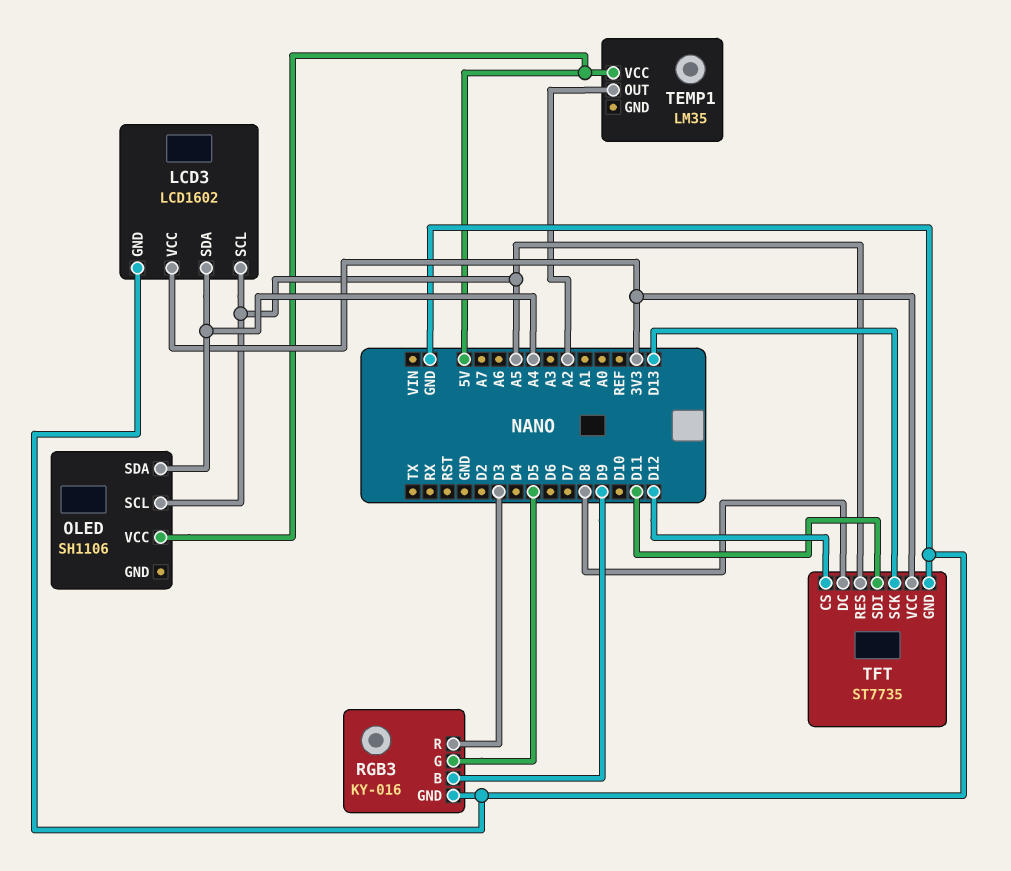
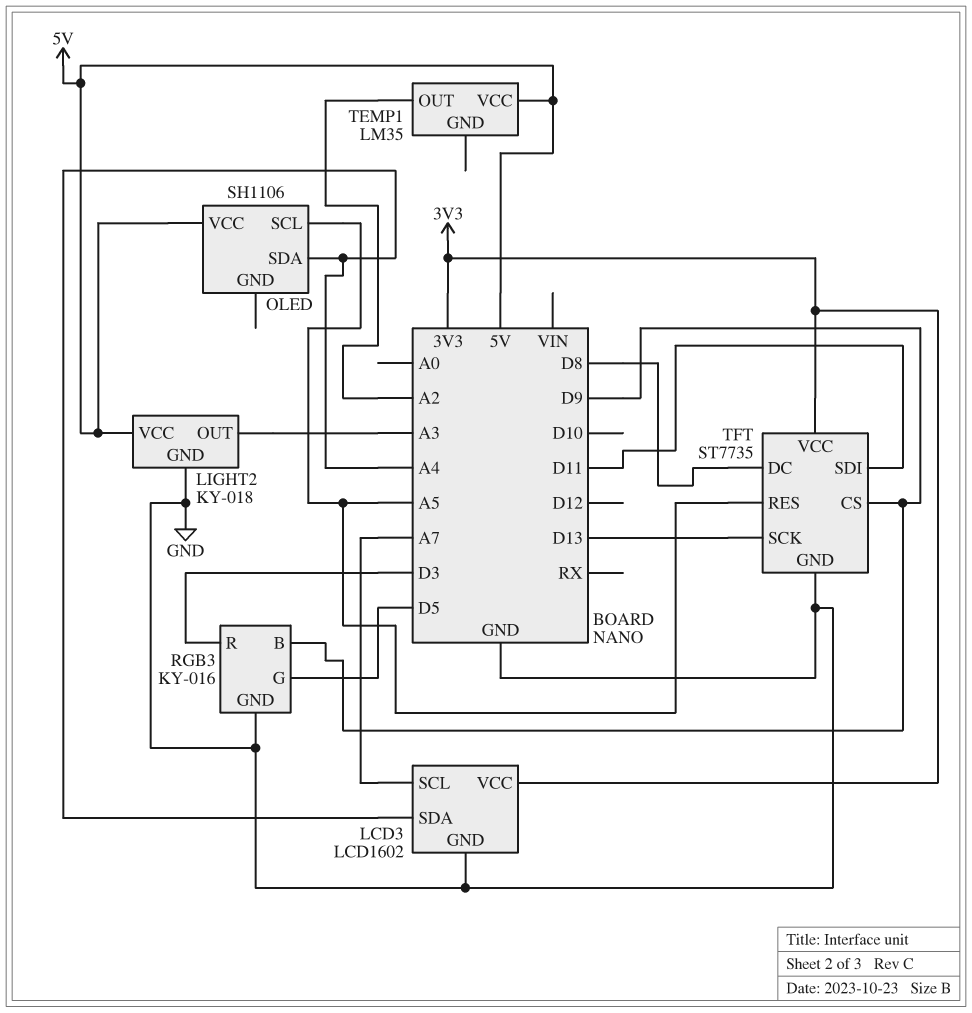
LCD3 pin SCL: A5 -> A7
LIGHT2: none -> KY-018
LIGHT2 pin GND: none -> GND
LIGHT2 pin OUT: none -> A3
LIGHT2 pin VCC: none -> 5V
TFT pin CS: D12 -> D9

